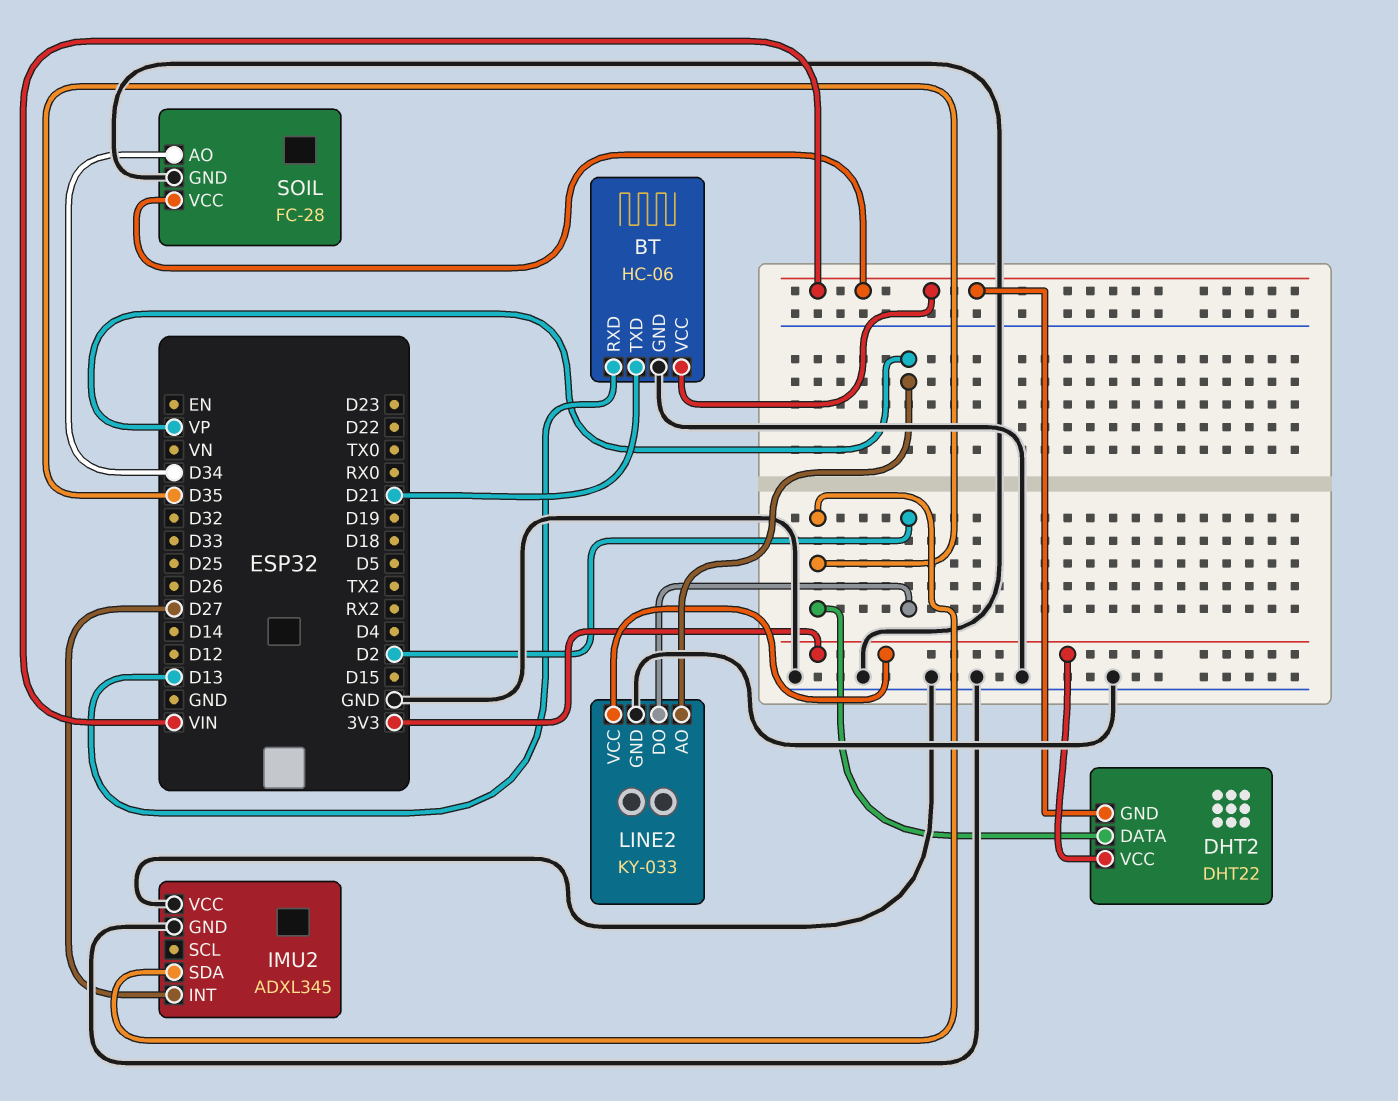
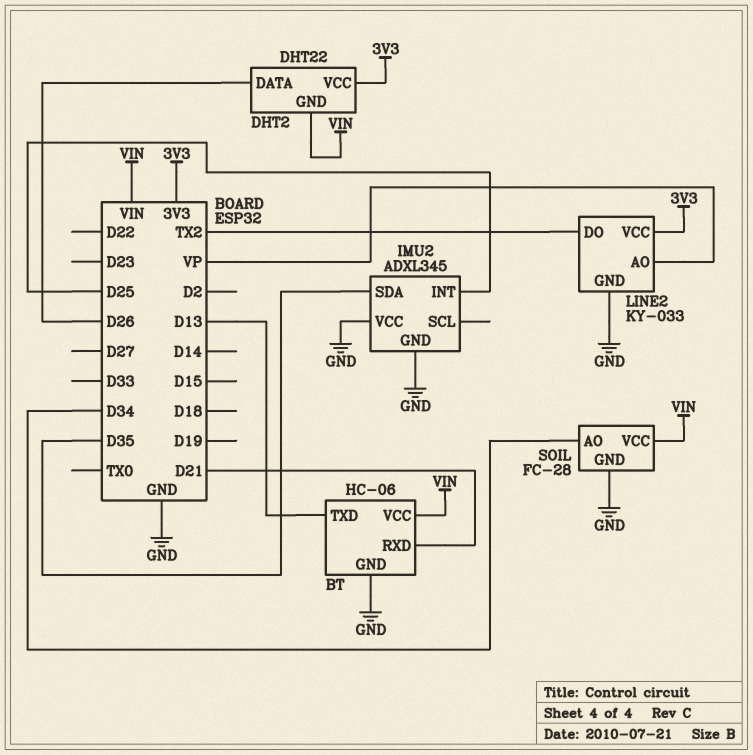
BT pin RXD: D13 -> D21
BT pin TXD: D21 -> D13
DHT2 pin DATA: D35 -> D26
IMU2 pin INT: D27 -> D25
LINE2 pin DO: D2 -> TX2

